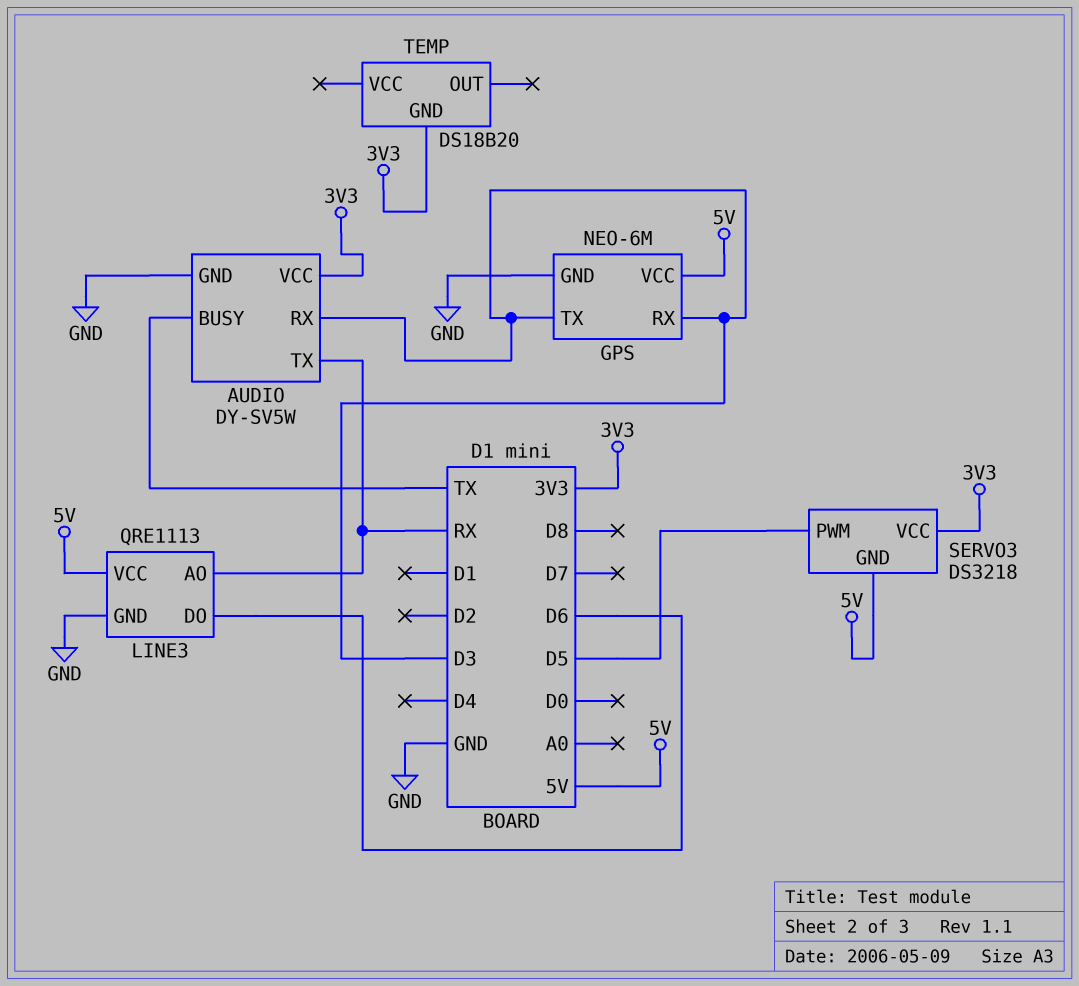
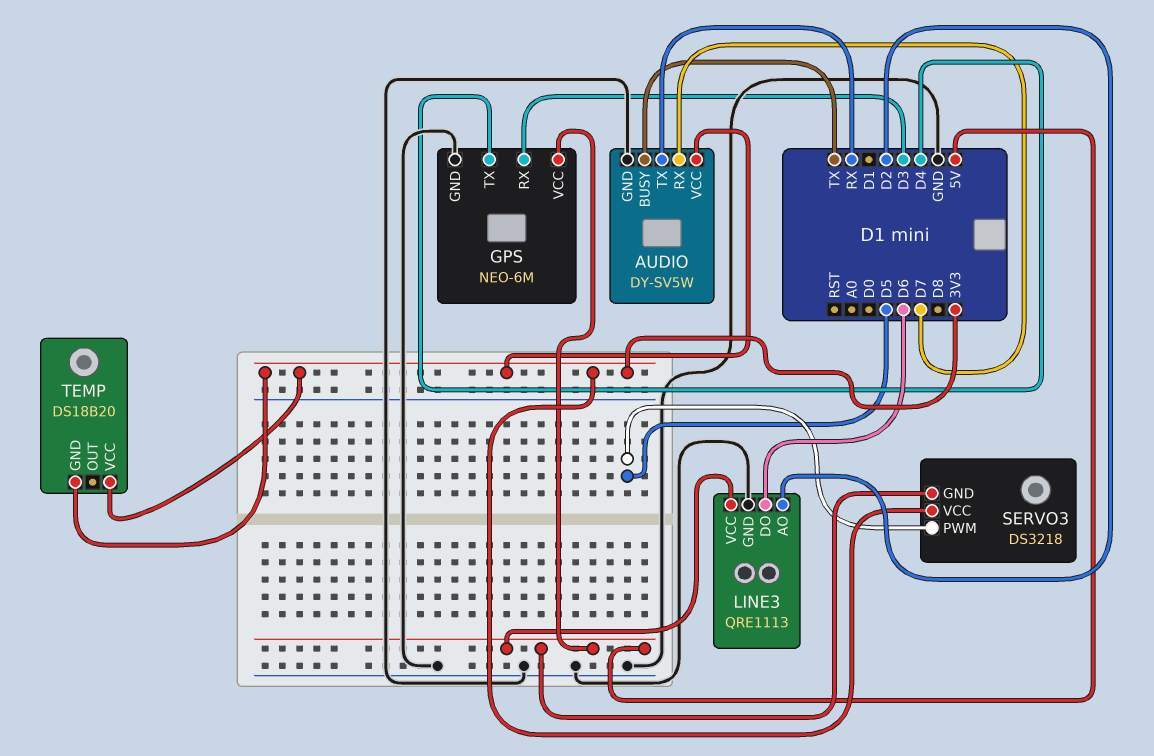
AUDIO pin RX: D3 -> D7
GPS pin TX: D3 -> D4
LINE3 pin AO: RX -> D2
TEMP pin VCC: none -> 3V3

